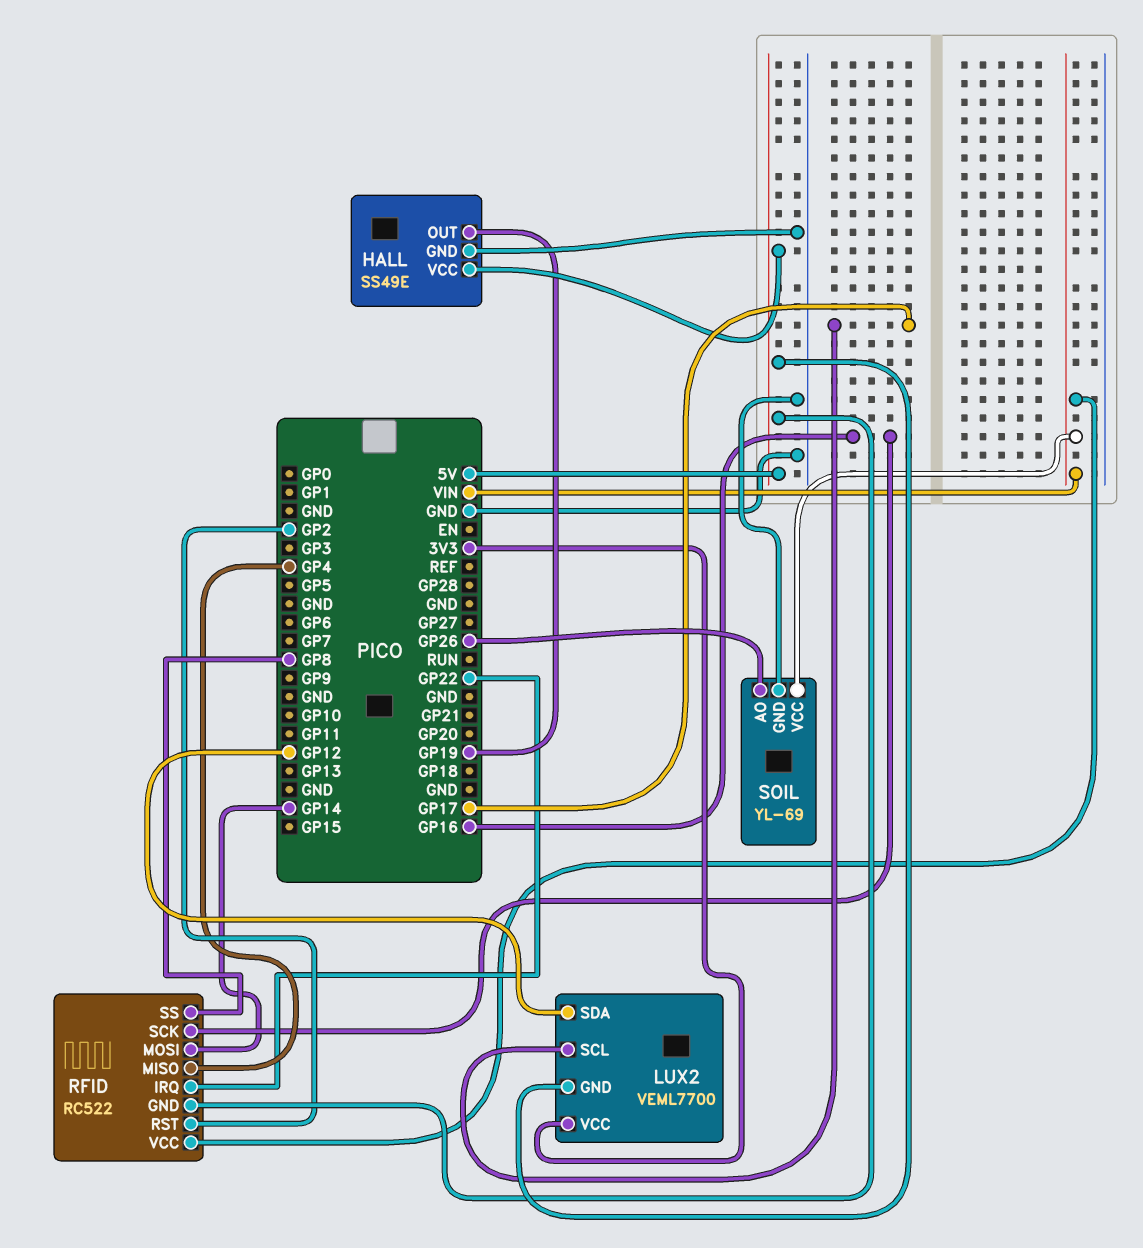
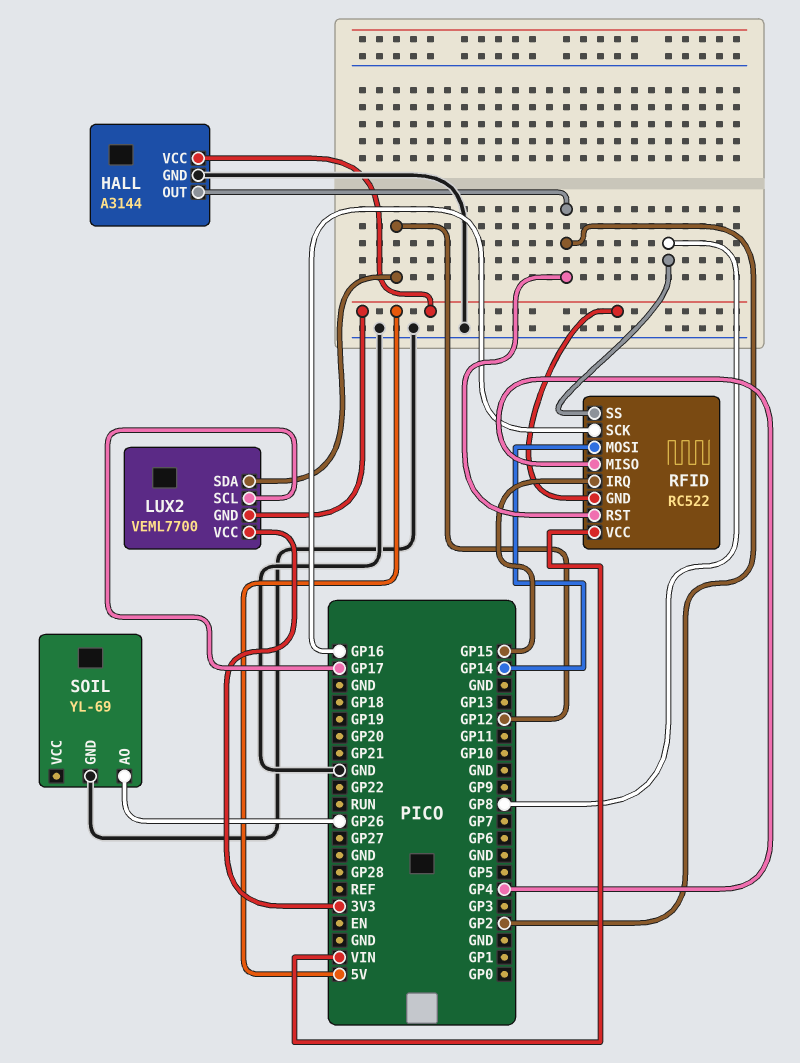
HALL: SS49E -> A3144
HALL pin OUT: GP19 -> GP2
RFID pin IRQ: GP22 -> GP15
SOIL pin VCC: VIN -> none

